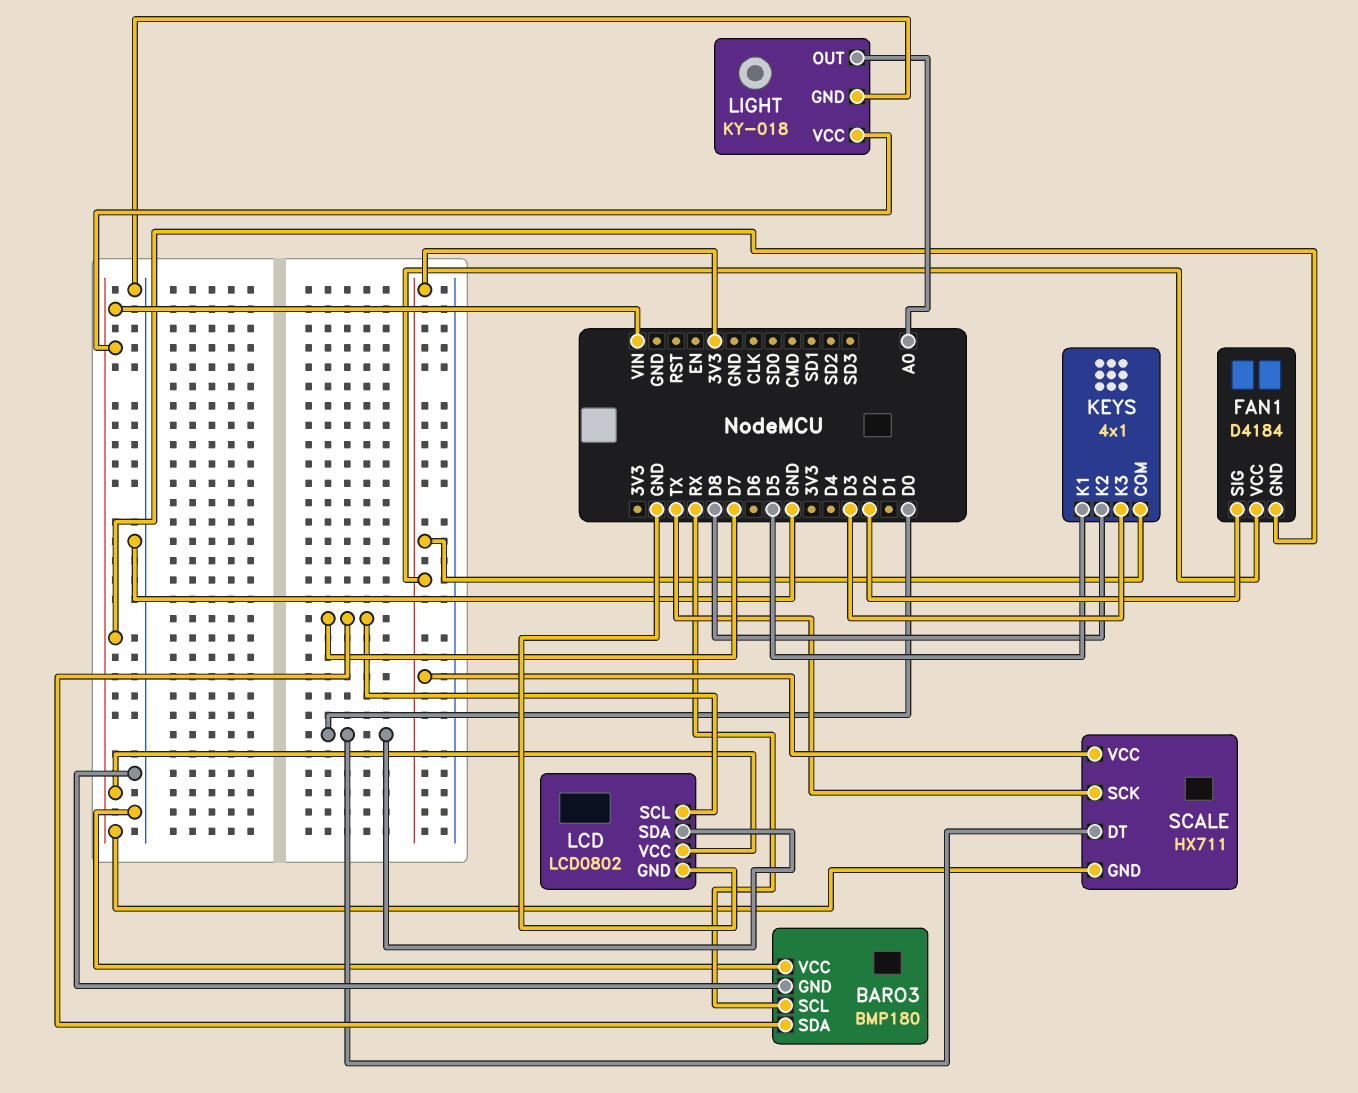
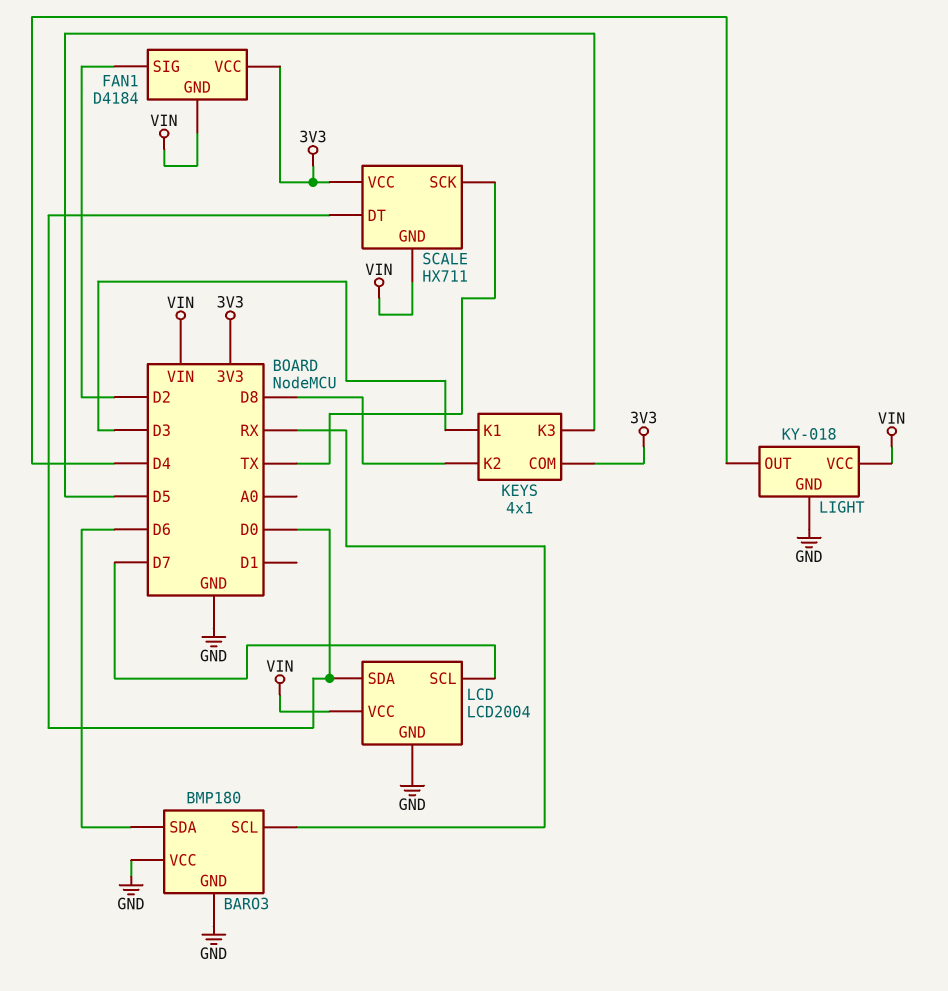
BARO3 pin SDA: D7 -> D6
KEYS pin K1: D5 -> D3
KEYS pin K3: D3 -> D5
LCD: LCD0802 -> LCD2004
LIGHT pin OUT: A0 -> D4

